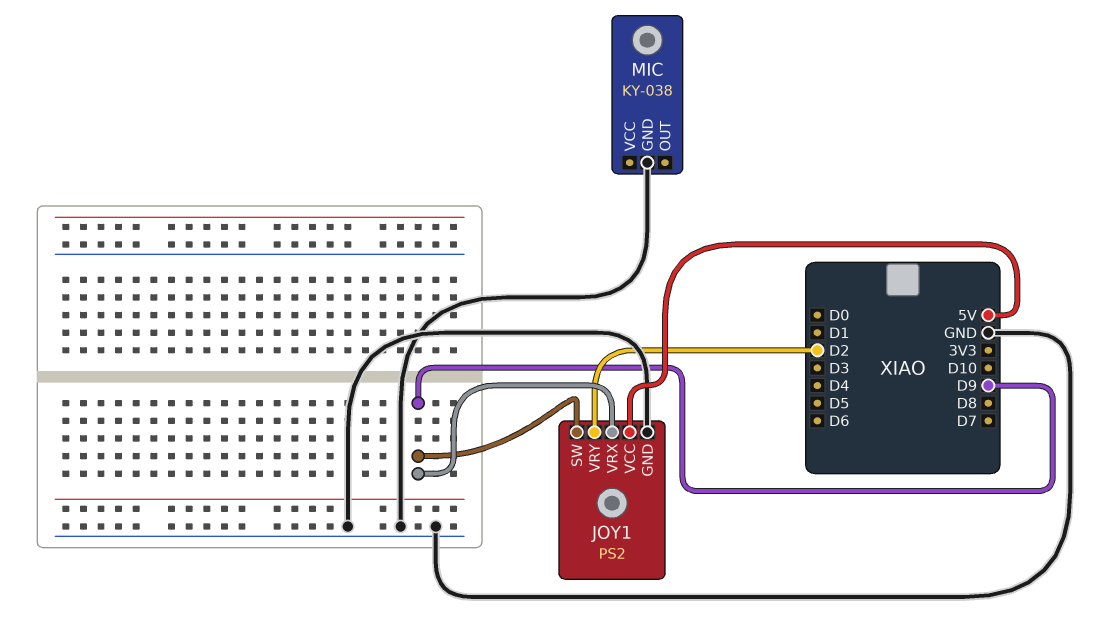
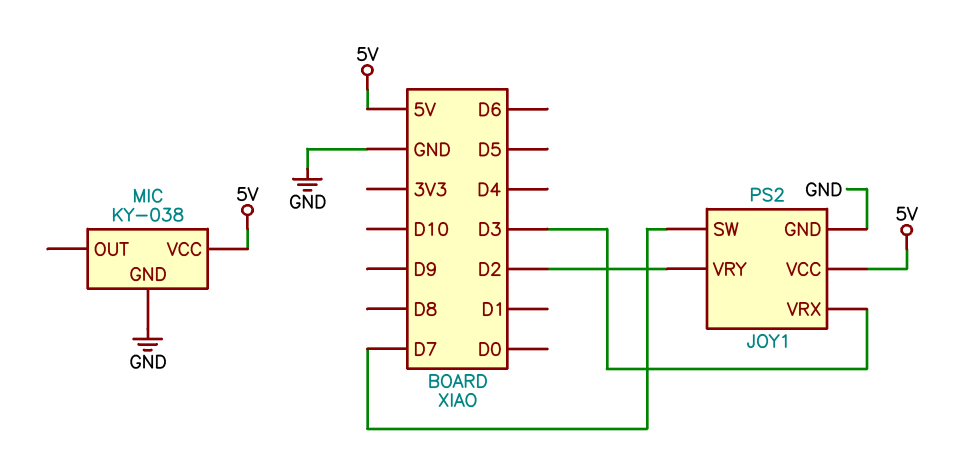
JOY1 pin SW: D9 -> D7
JOY1 pin VRX: D9 -> D3
MIC pin VCC: none -> 5V

